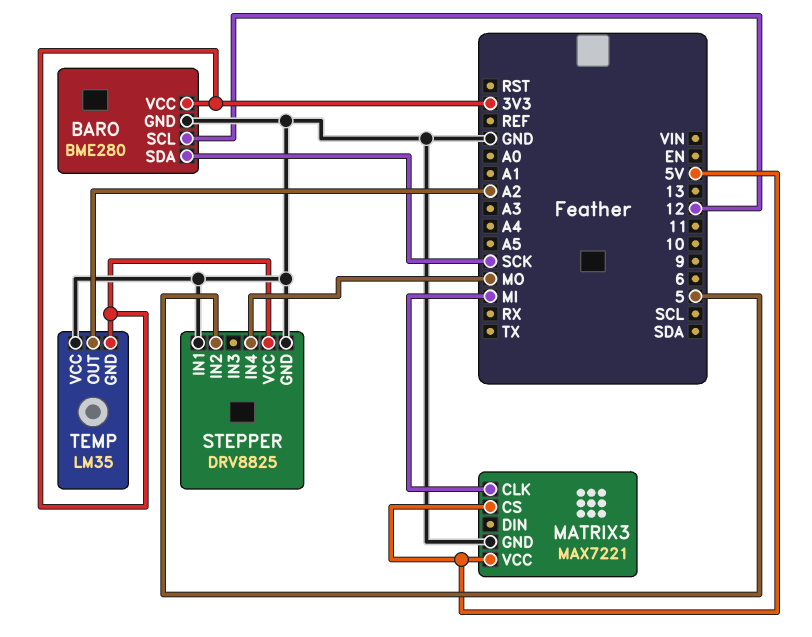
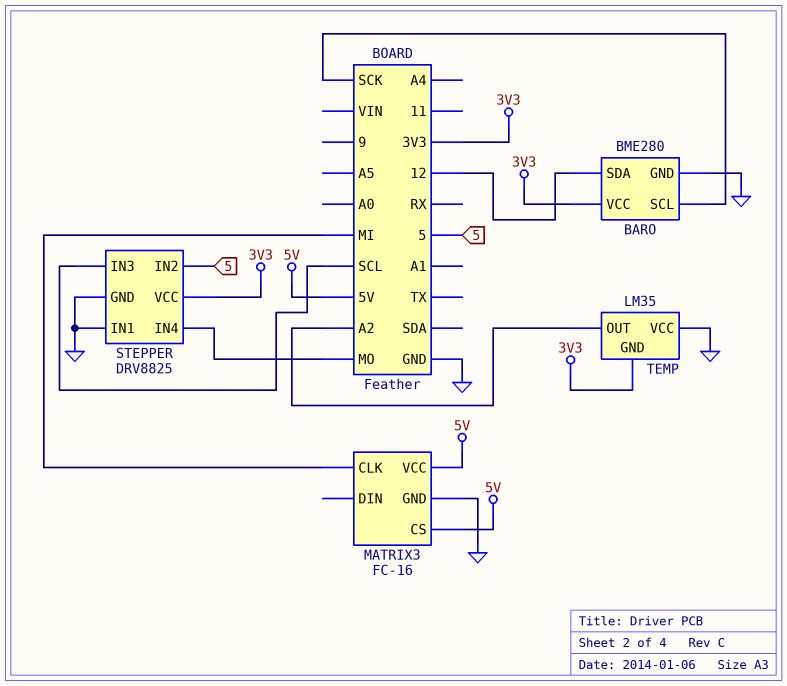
BARO pin SCL: 12 -> SCK
BARO pin SDA: SCK -> 12
MATRIX3: MAX7221 -> FC-16
STEPPER pin IN3: none -> SCL

